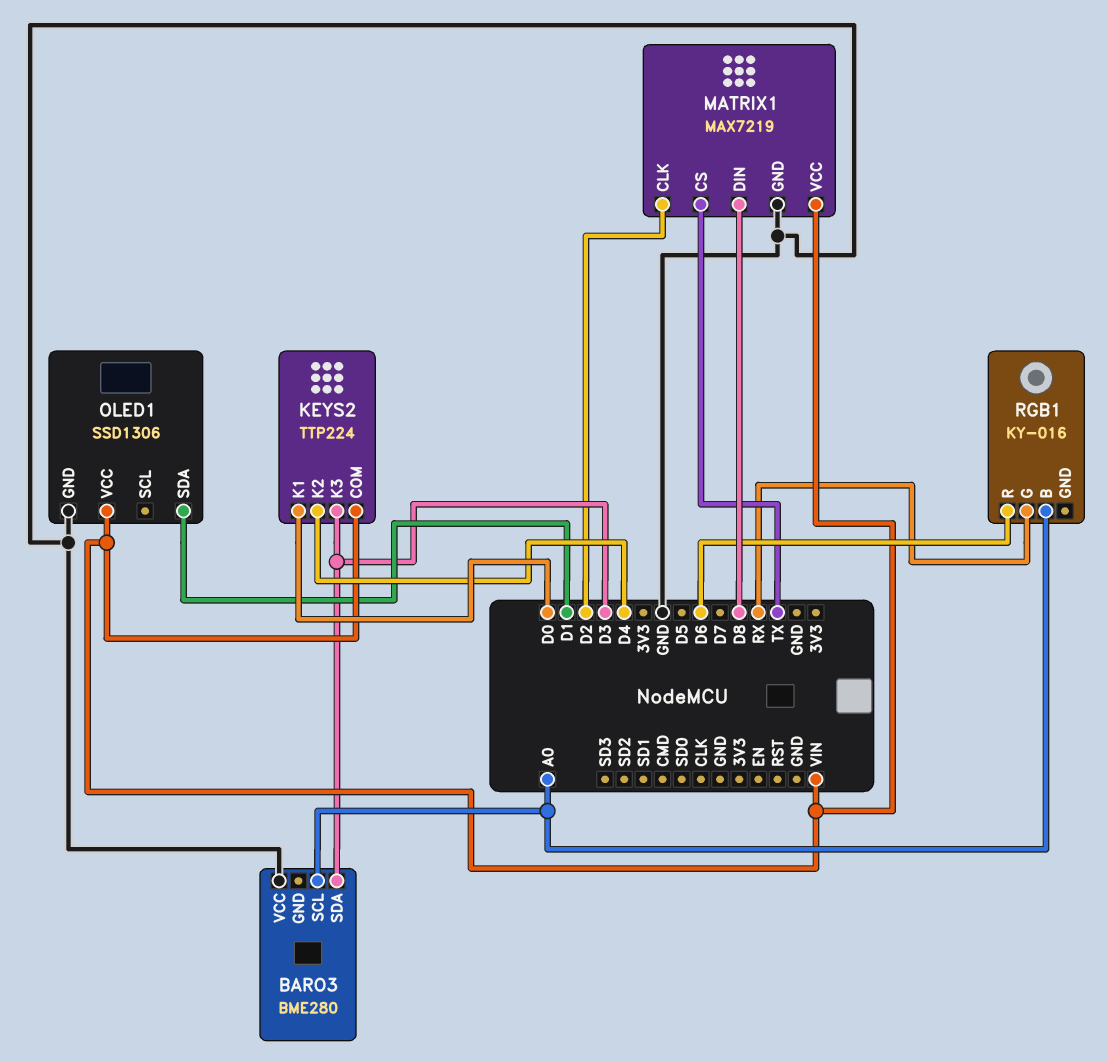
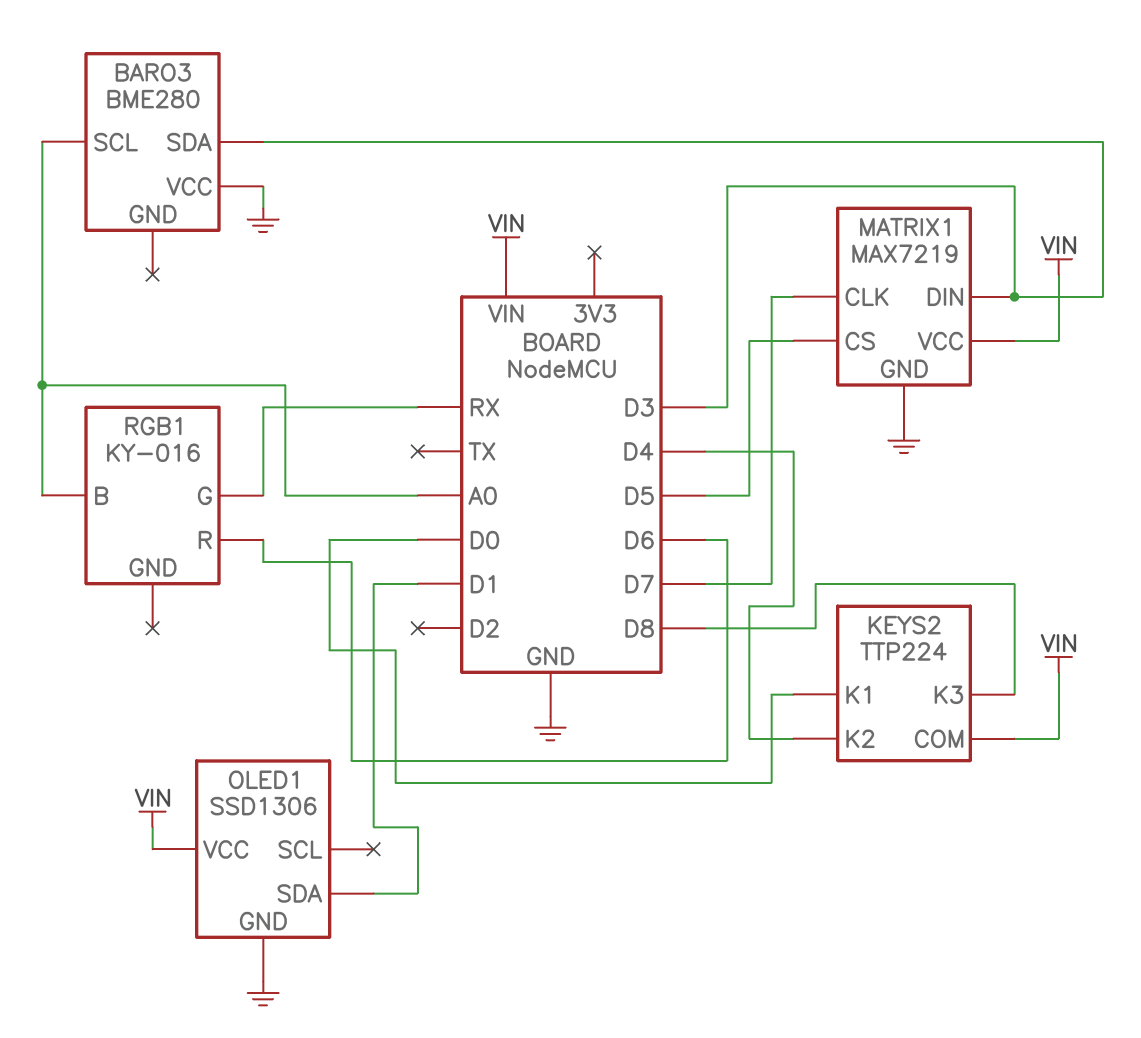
KEYS2 pin K3: D3 -> D8
MATRIX1 pin CLK: D2 -> D7
MATRIX1 pin CS: TX -> D5
MATRIX1 pin DIN: D8 -> D3

